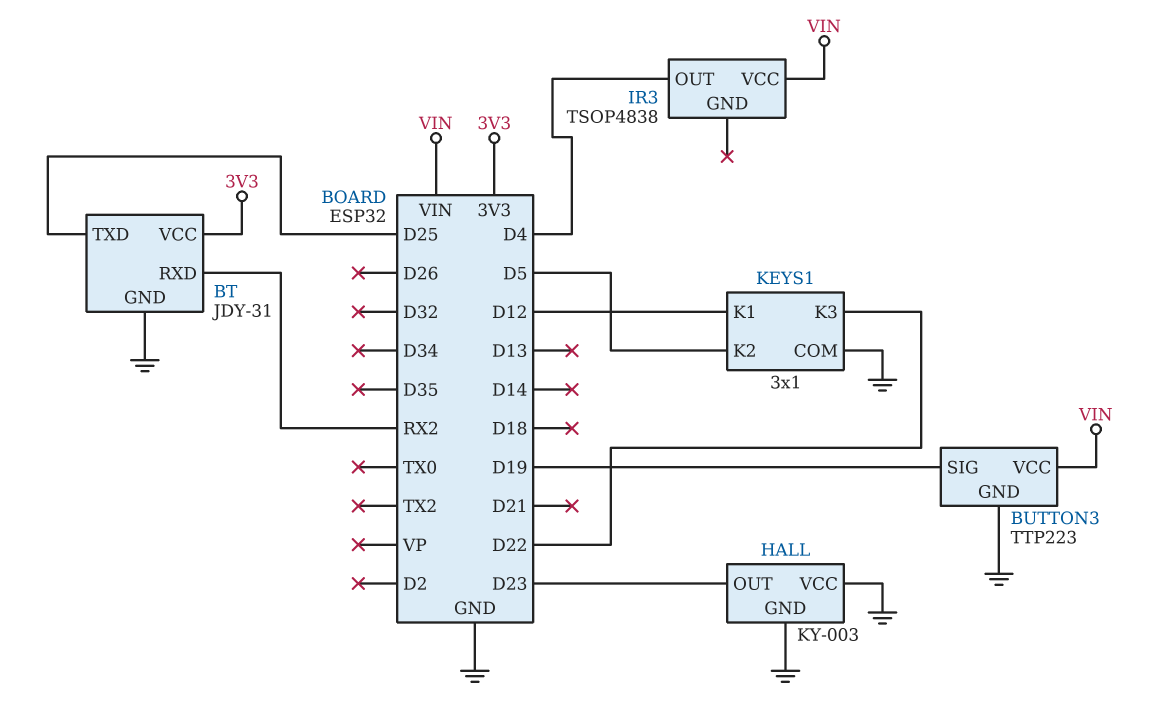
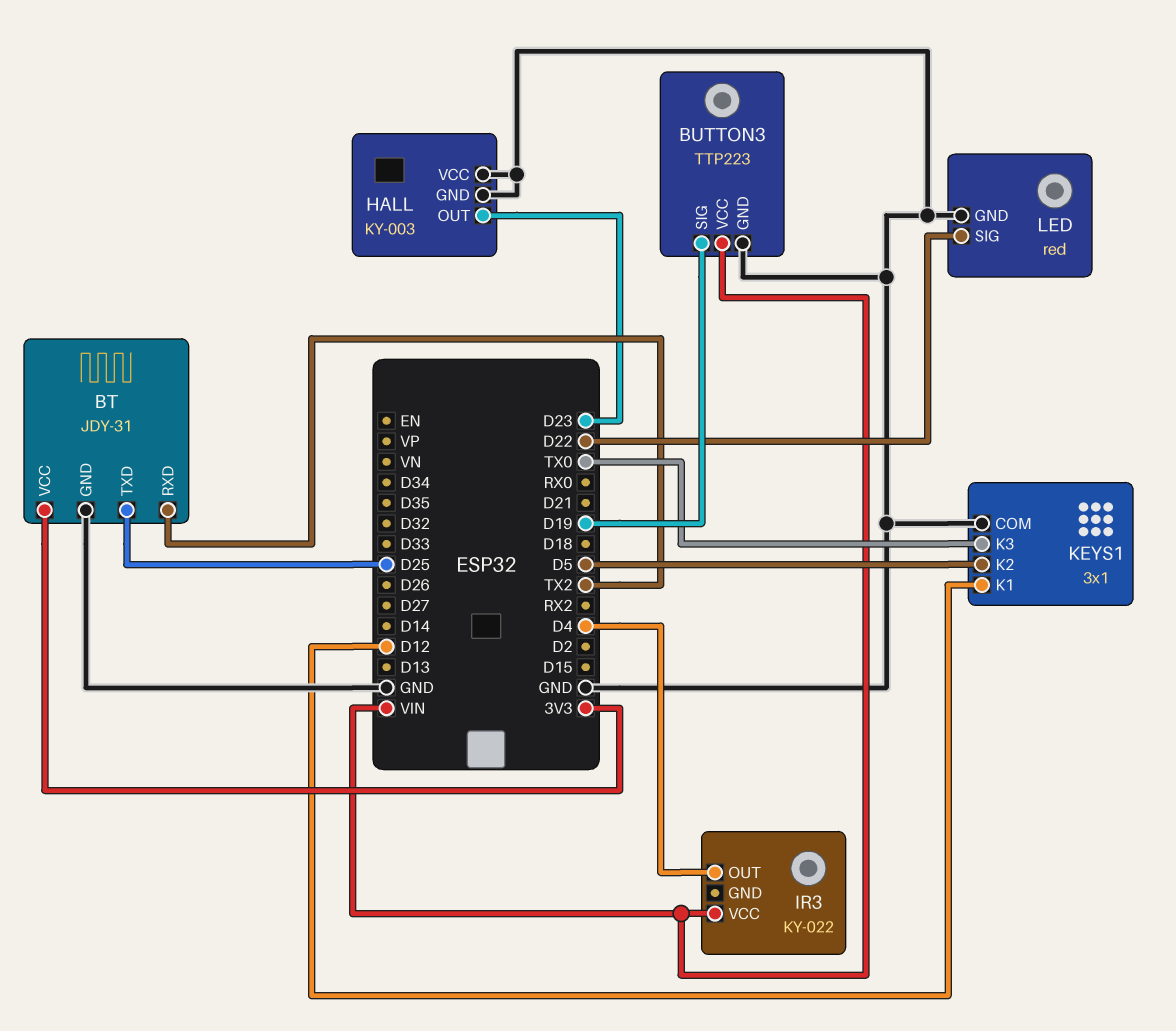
BT pin RXD: RX2 -> TX2
IR3: TSOP4838 -> KY-022
KEYS1 pin K3: D22 -> TX0
LED: none -> red
LED pin GND: none -> GND
LED pin SIG: none -> D22

